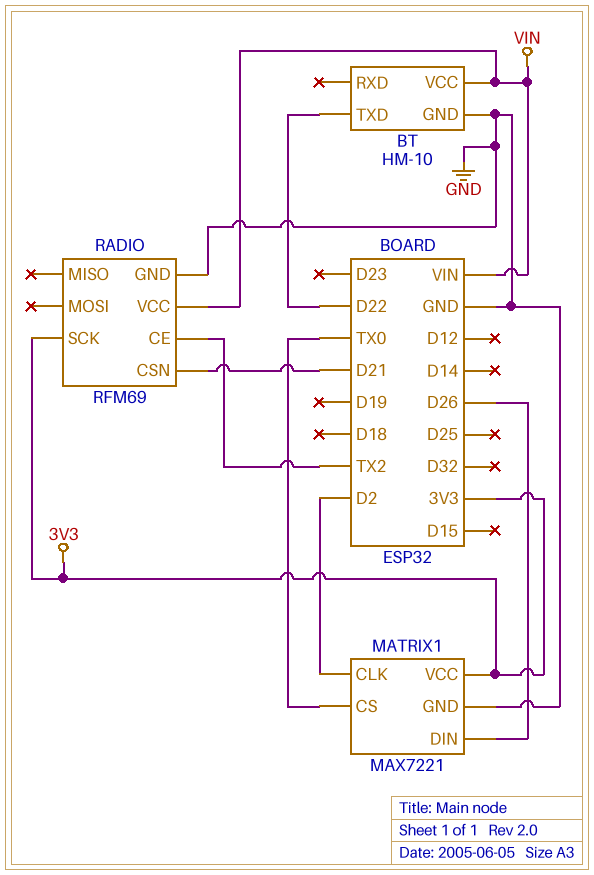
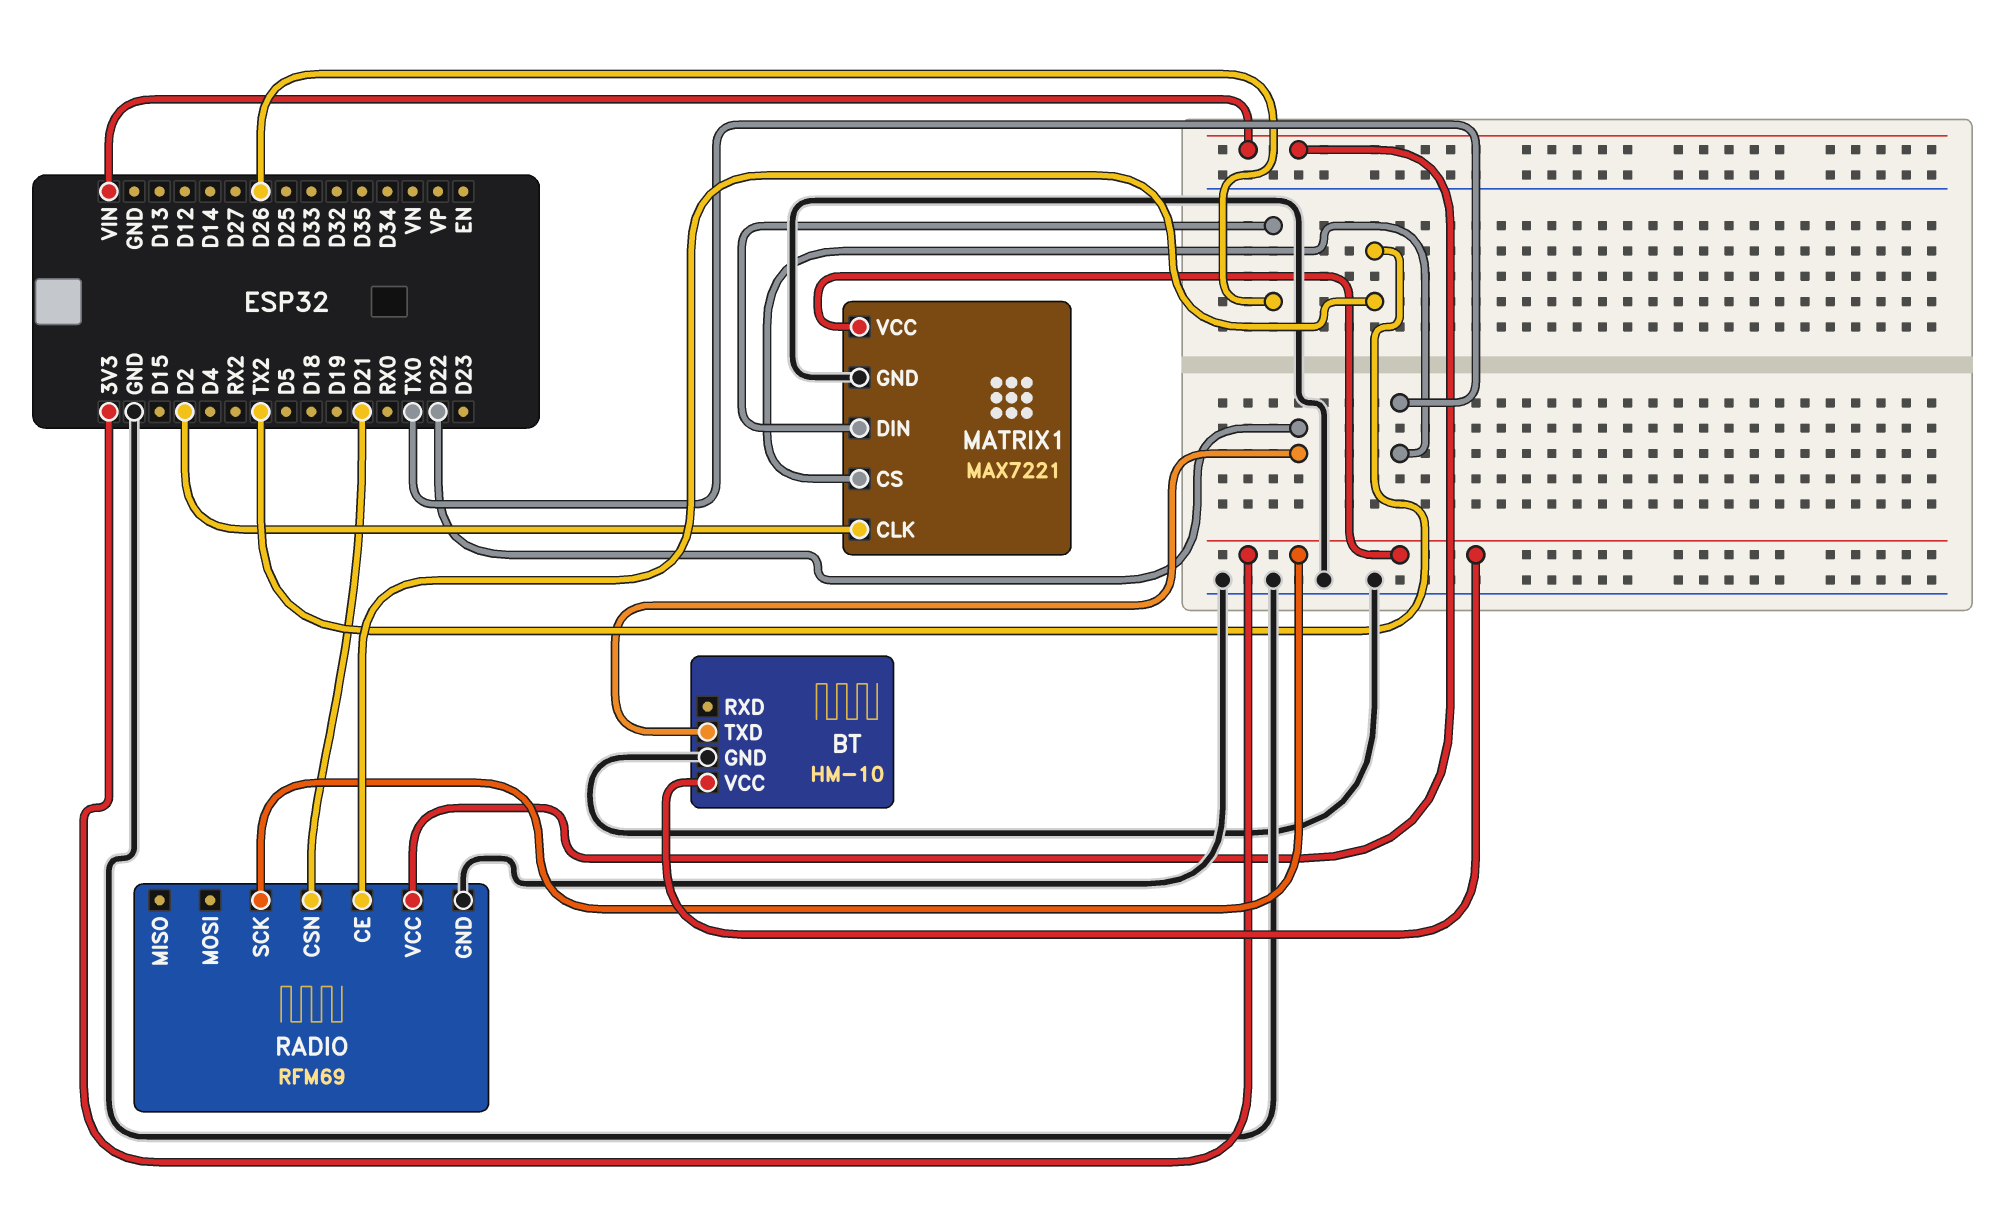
BT pin VCC: VIN -> 3V3

